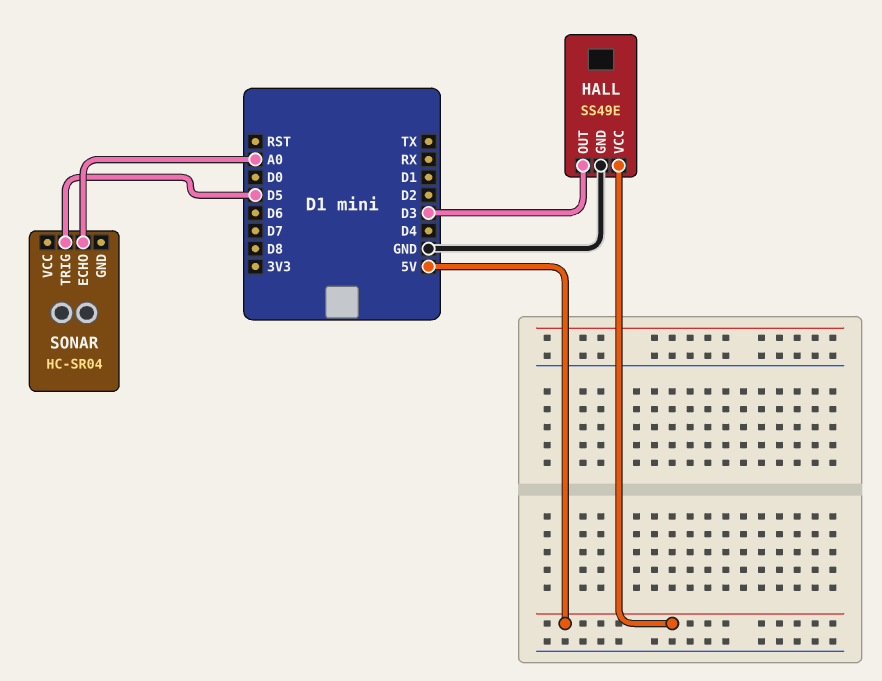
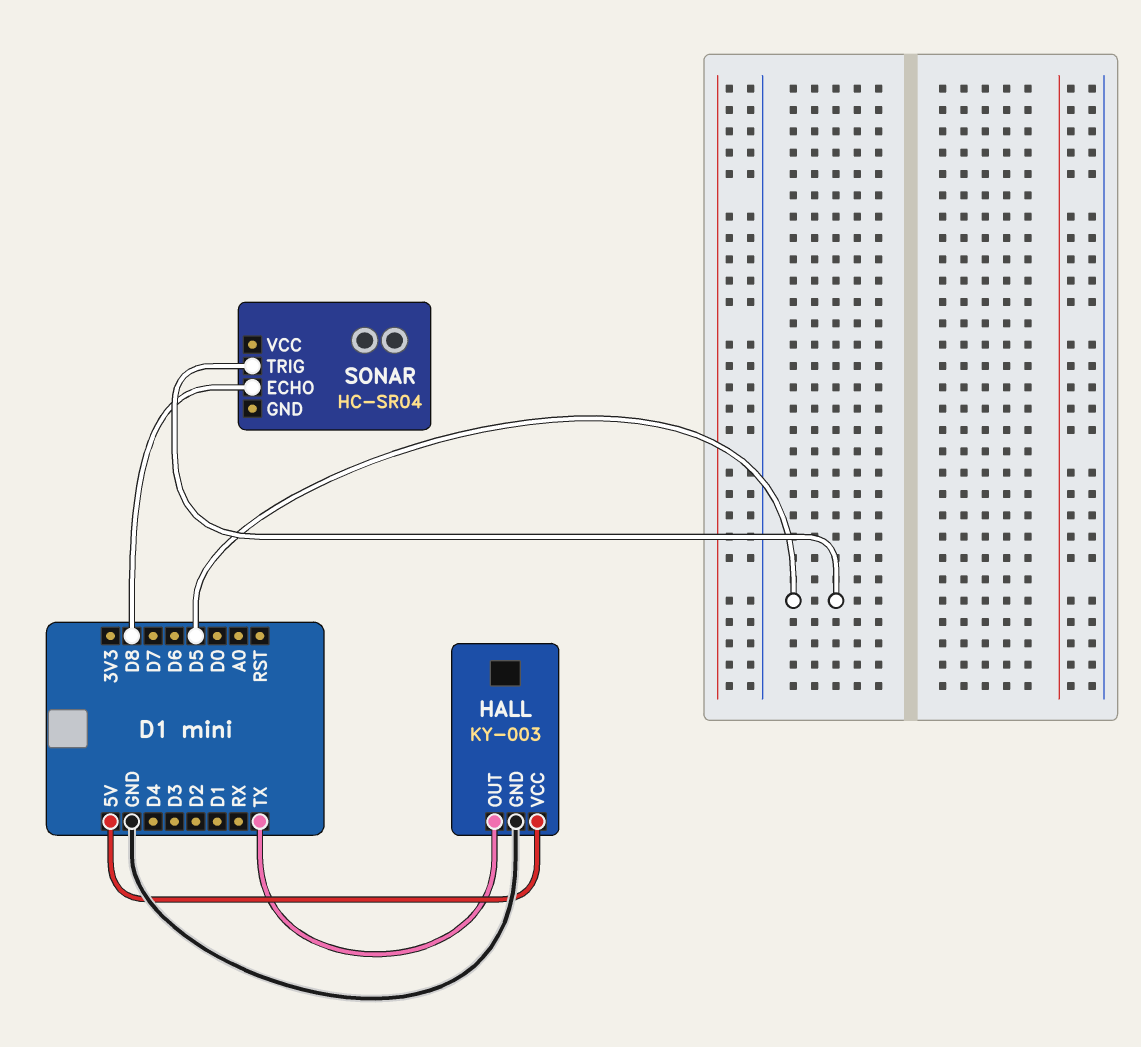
HALL: SS49E -> KY-003
HALL pin OUT: D3 -> TX
SONAR pin ECHO: A0 -> D8

